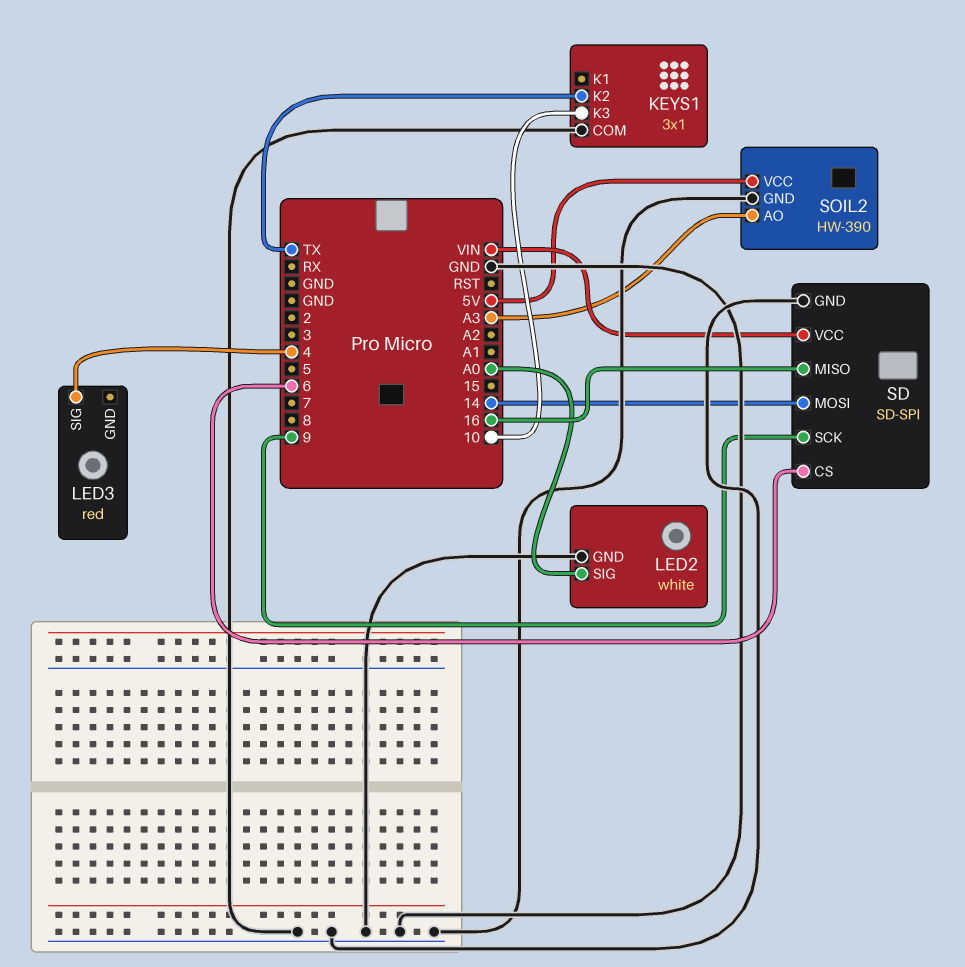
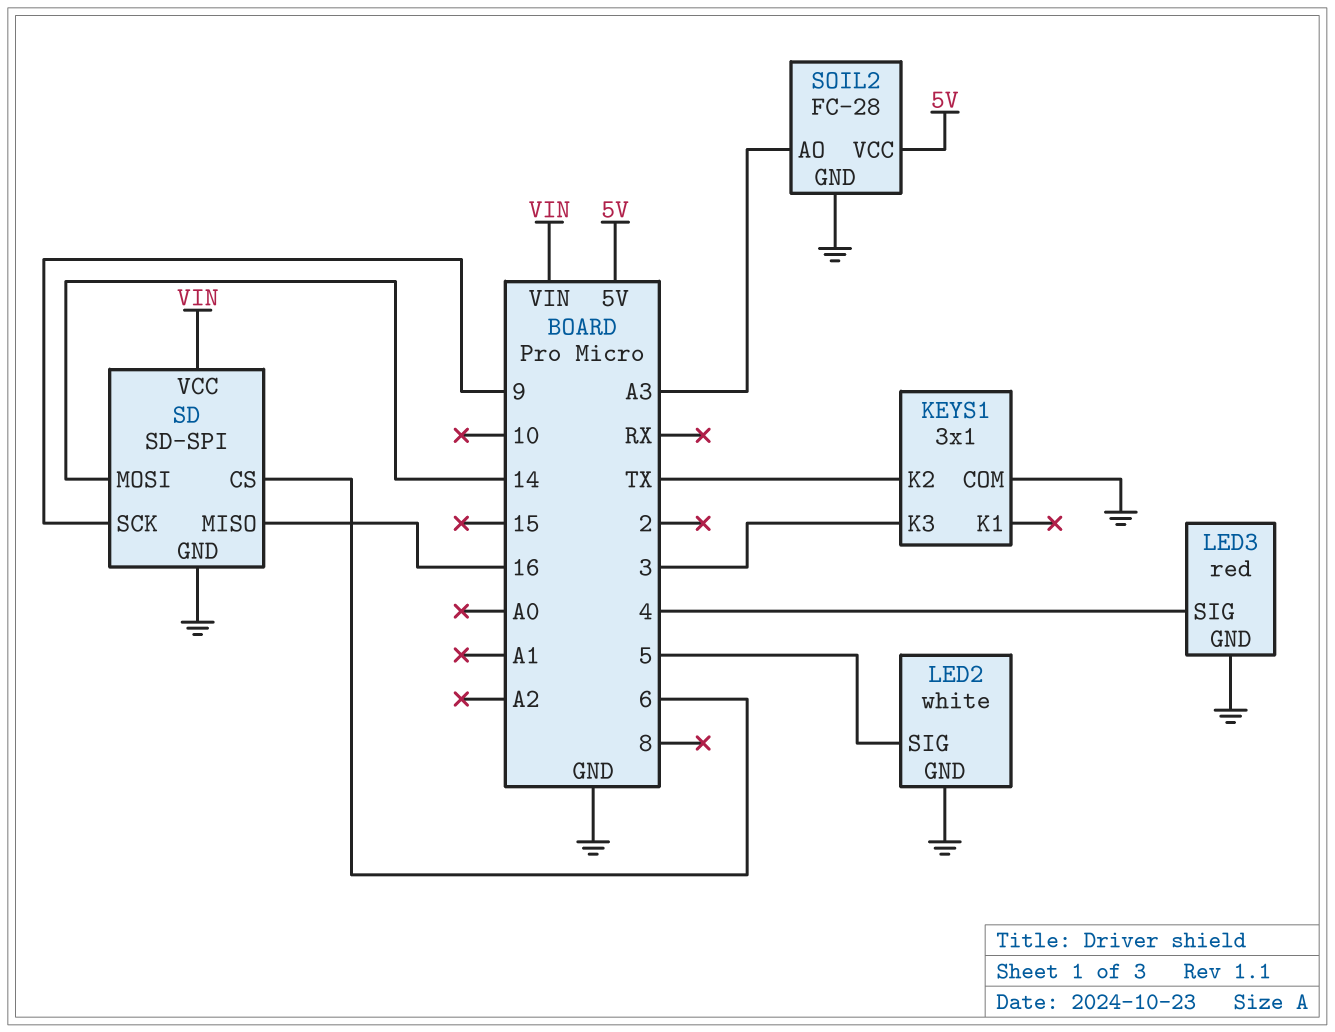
KEYS1 pin K3: 10 -> 3
LED2 pin SIG: A0 -> 5
LED3 pin GND: none -> GND
SOIL2: HW-390 -> FC-28

